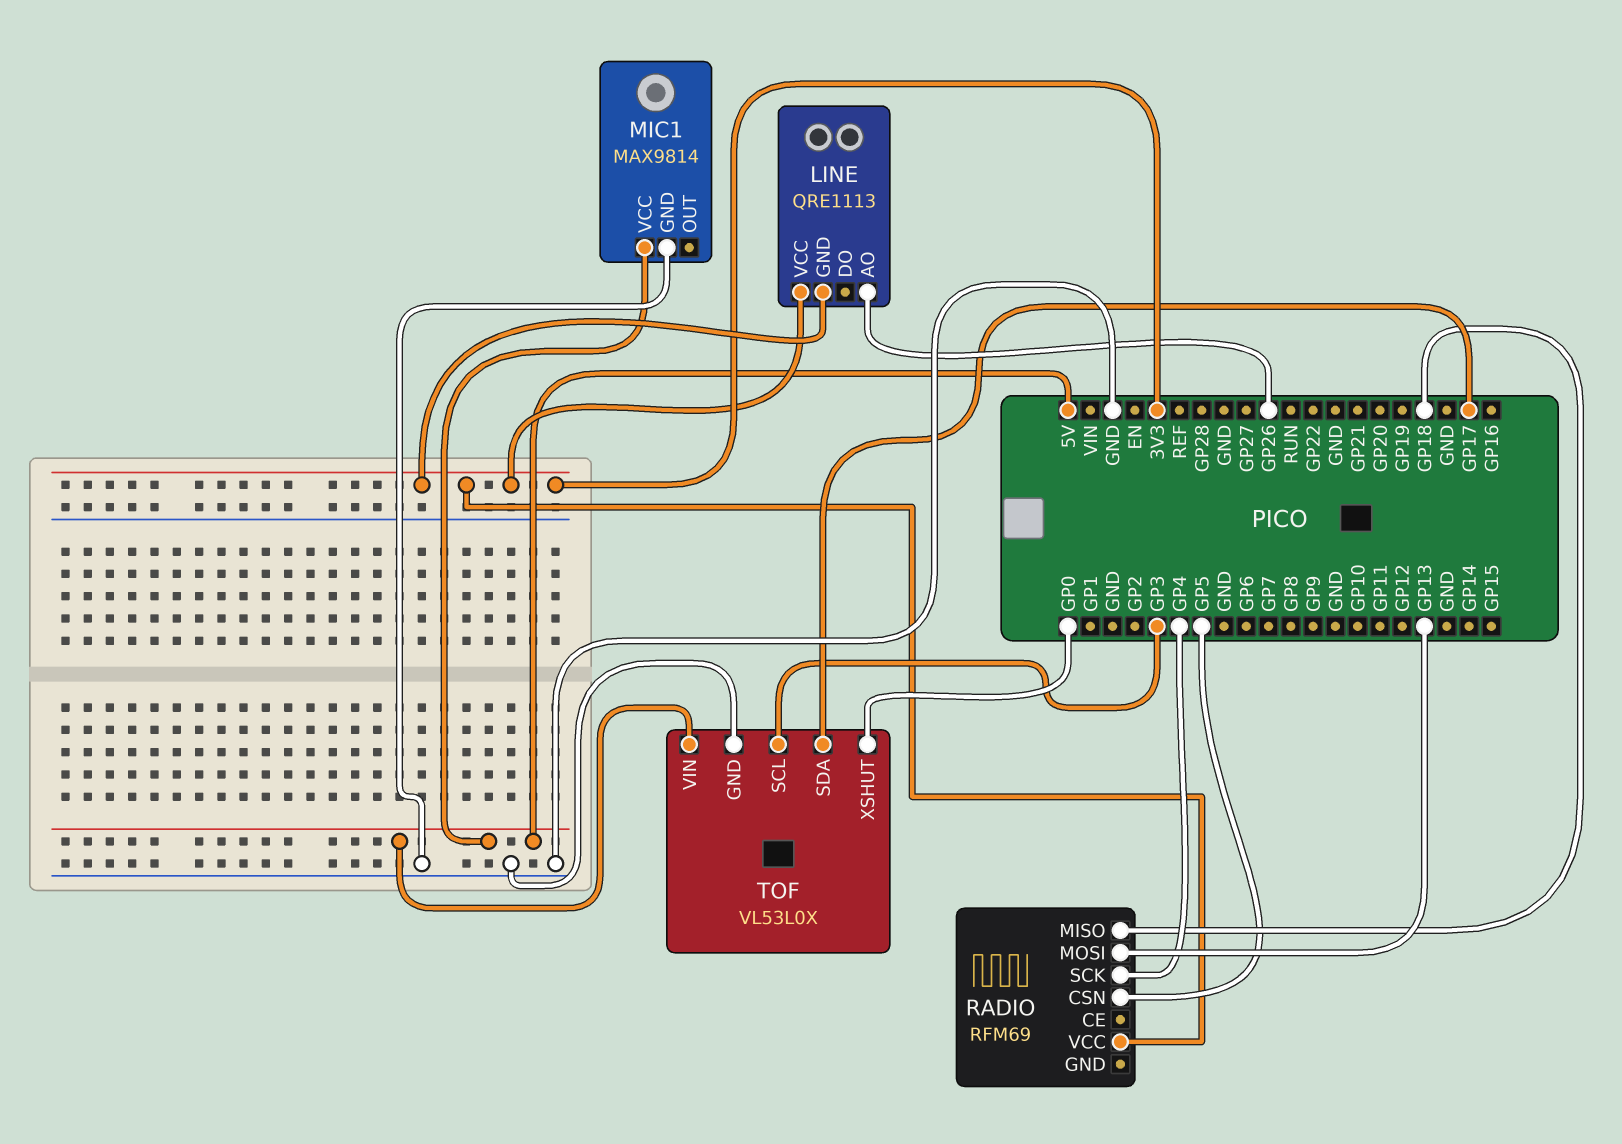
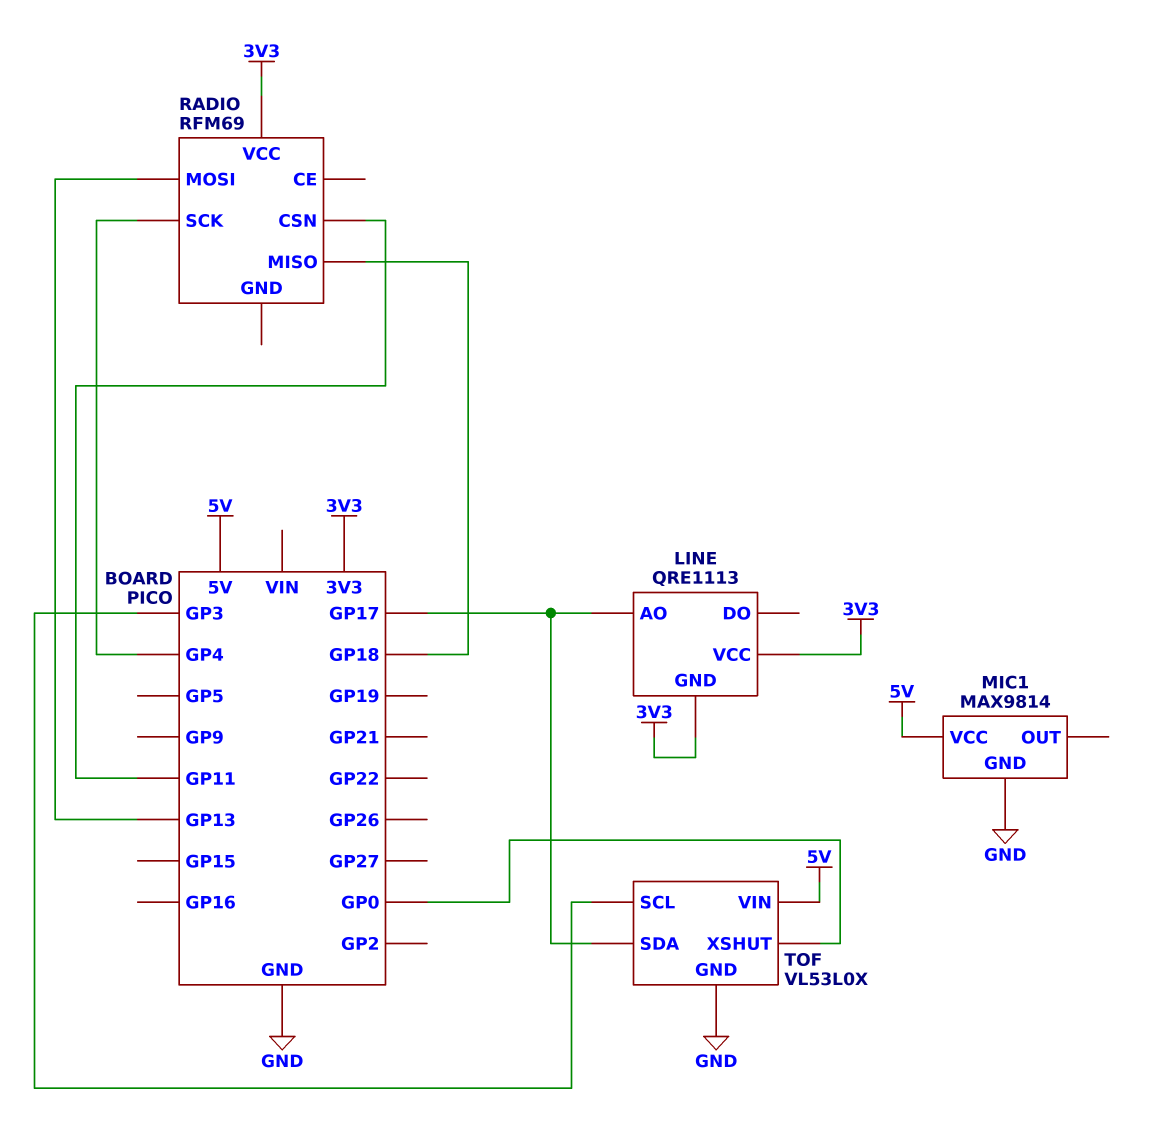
LINE pin AO: GP26 -> GP17
RADIO pin CSN: GP5 -> GP11

